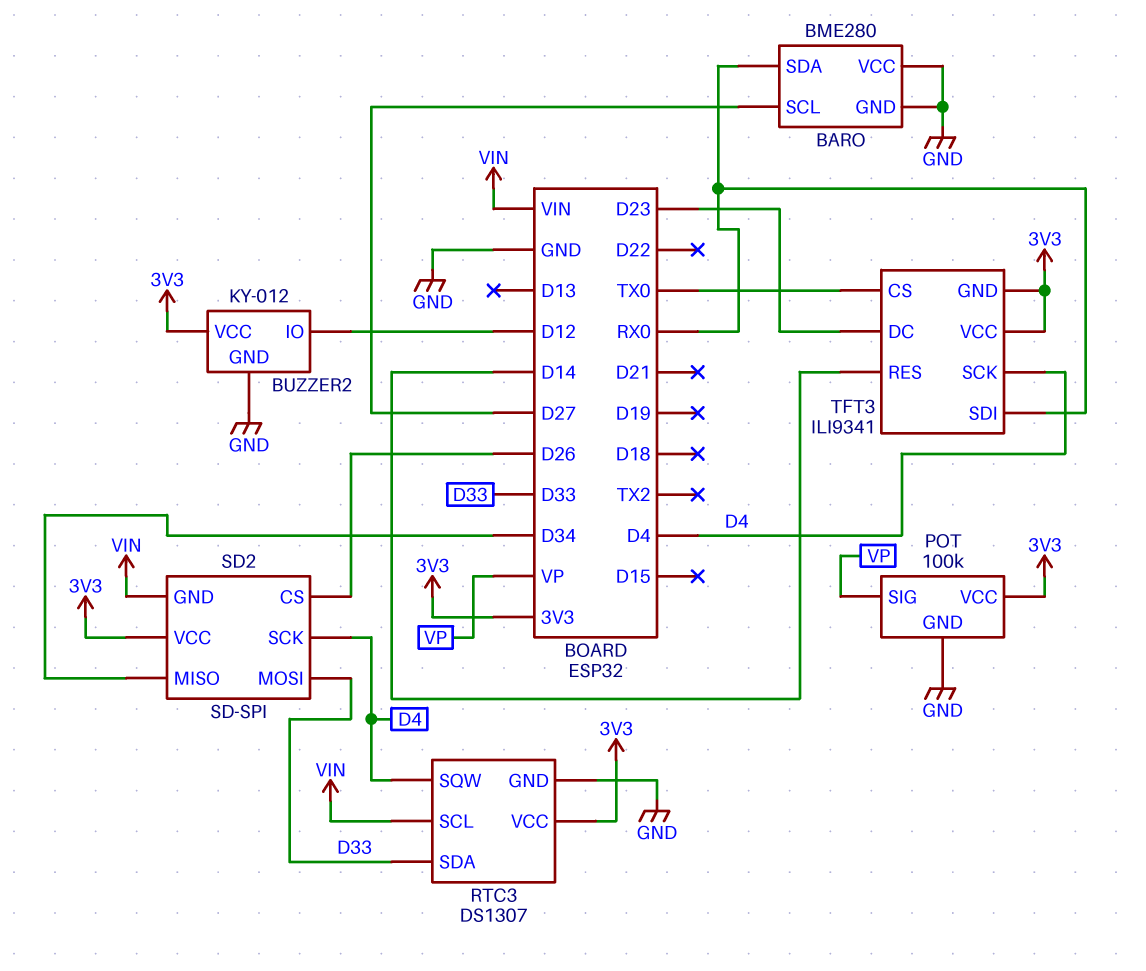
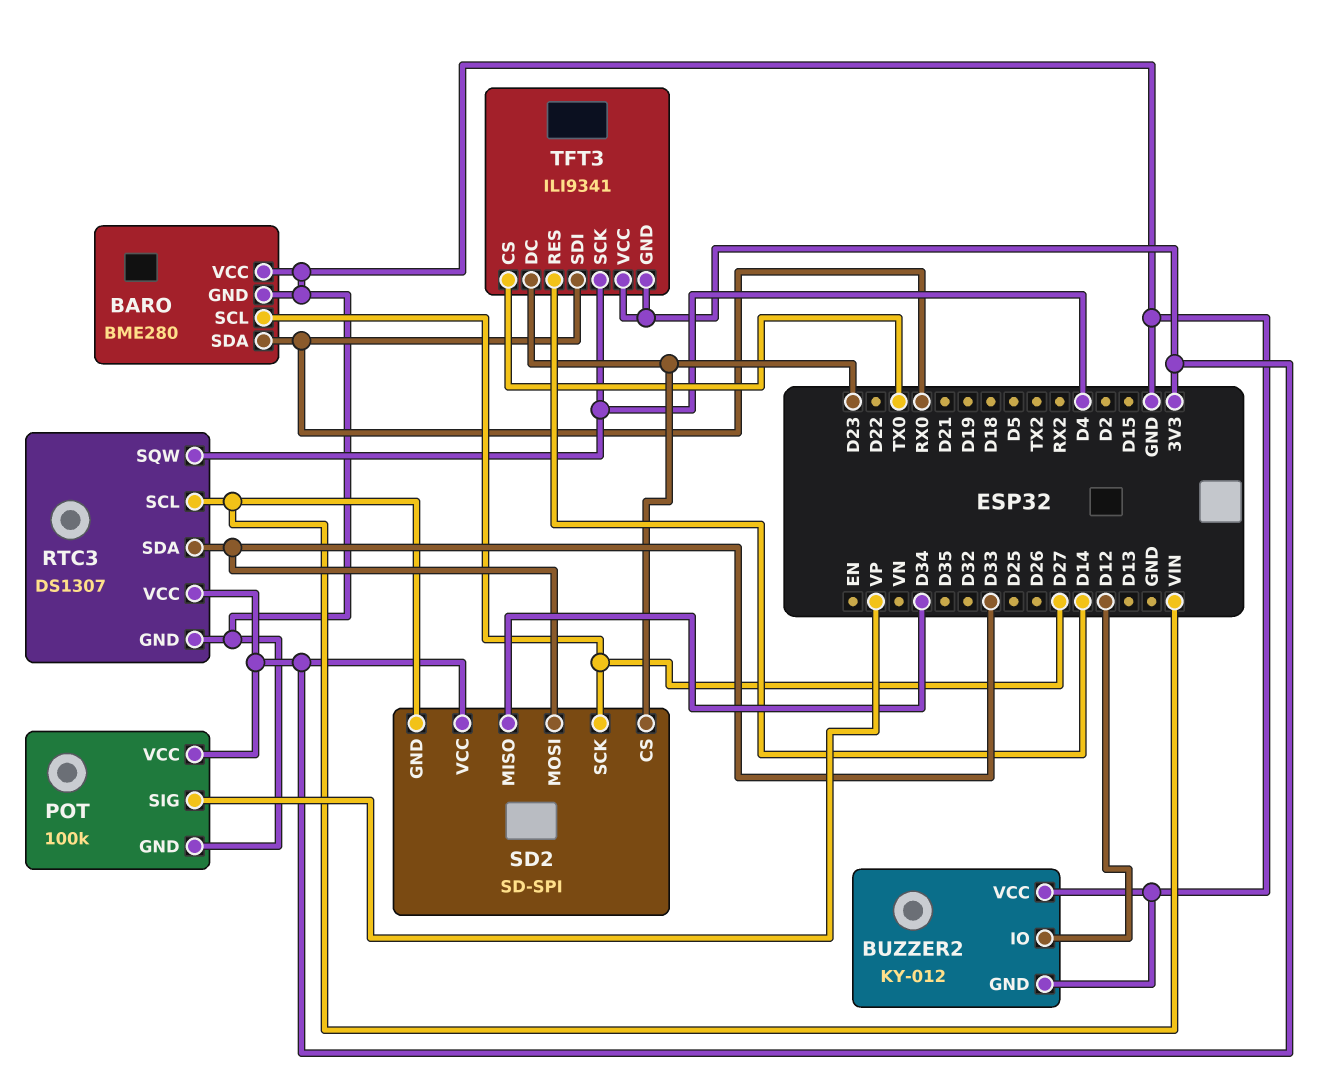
BUZZER2 pin VCC: 3V3 -> GND
SD2 pin CS: D26 -> D23
SD2 pin SCK: D4 -> D27

